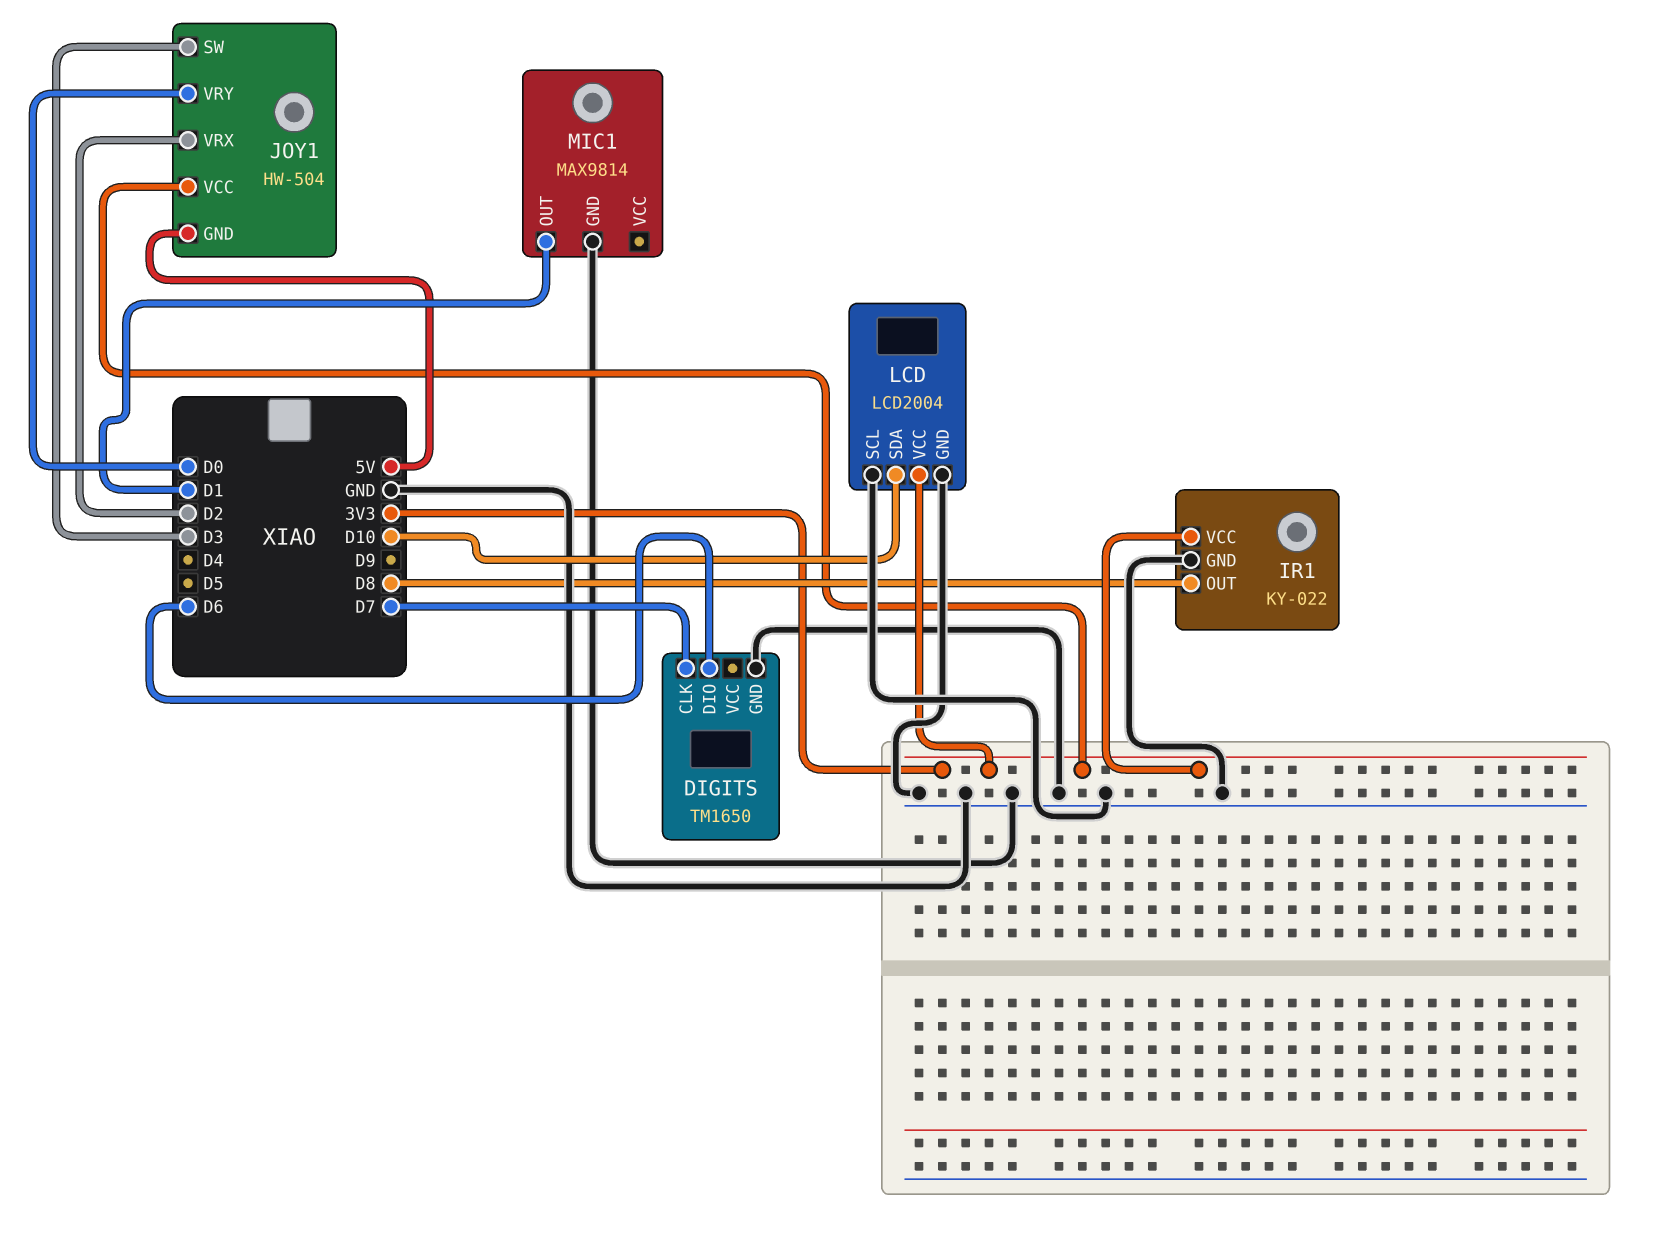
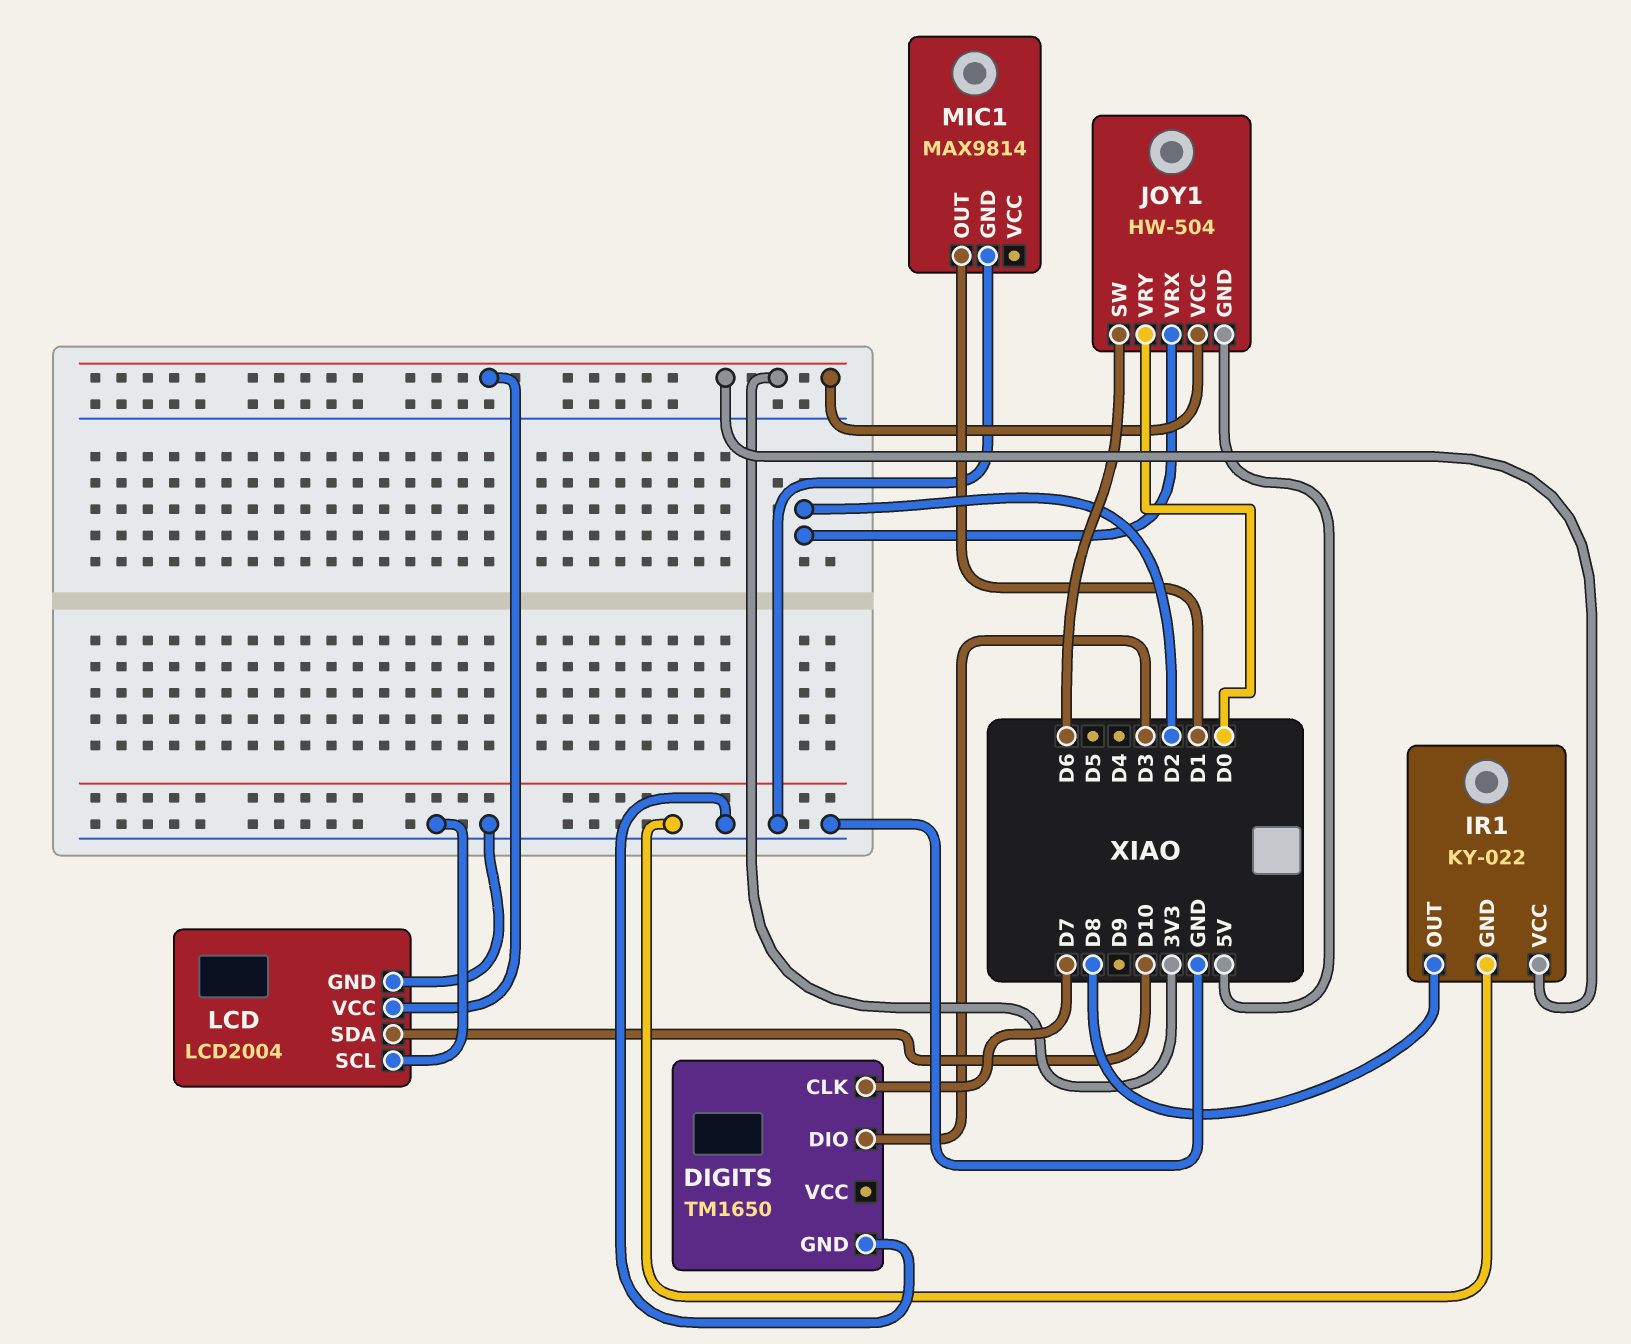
DIGITS pin DIO: D6 -> D3
JOY1 pin SW: D3 -> D6

